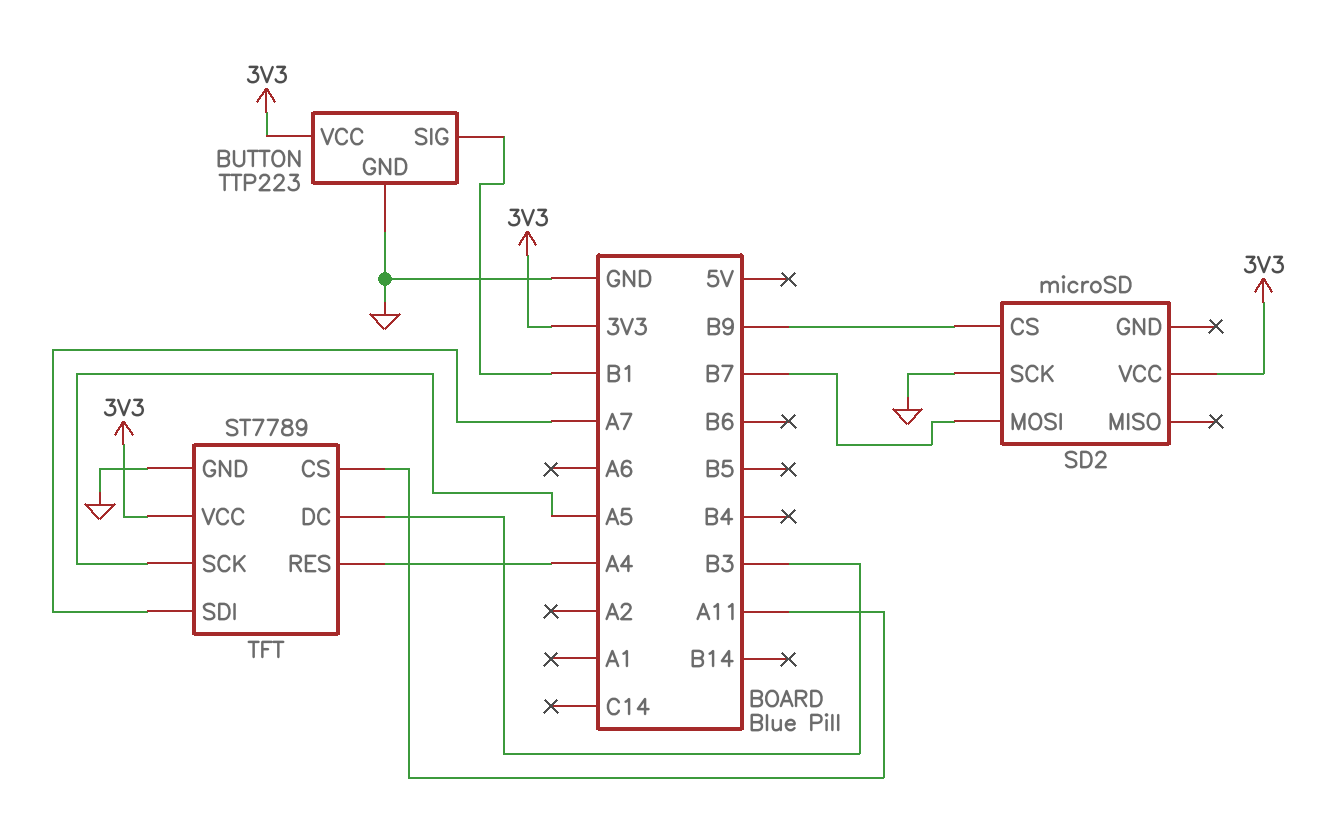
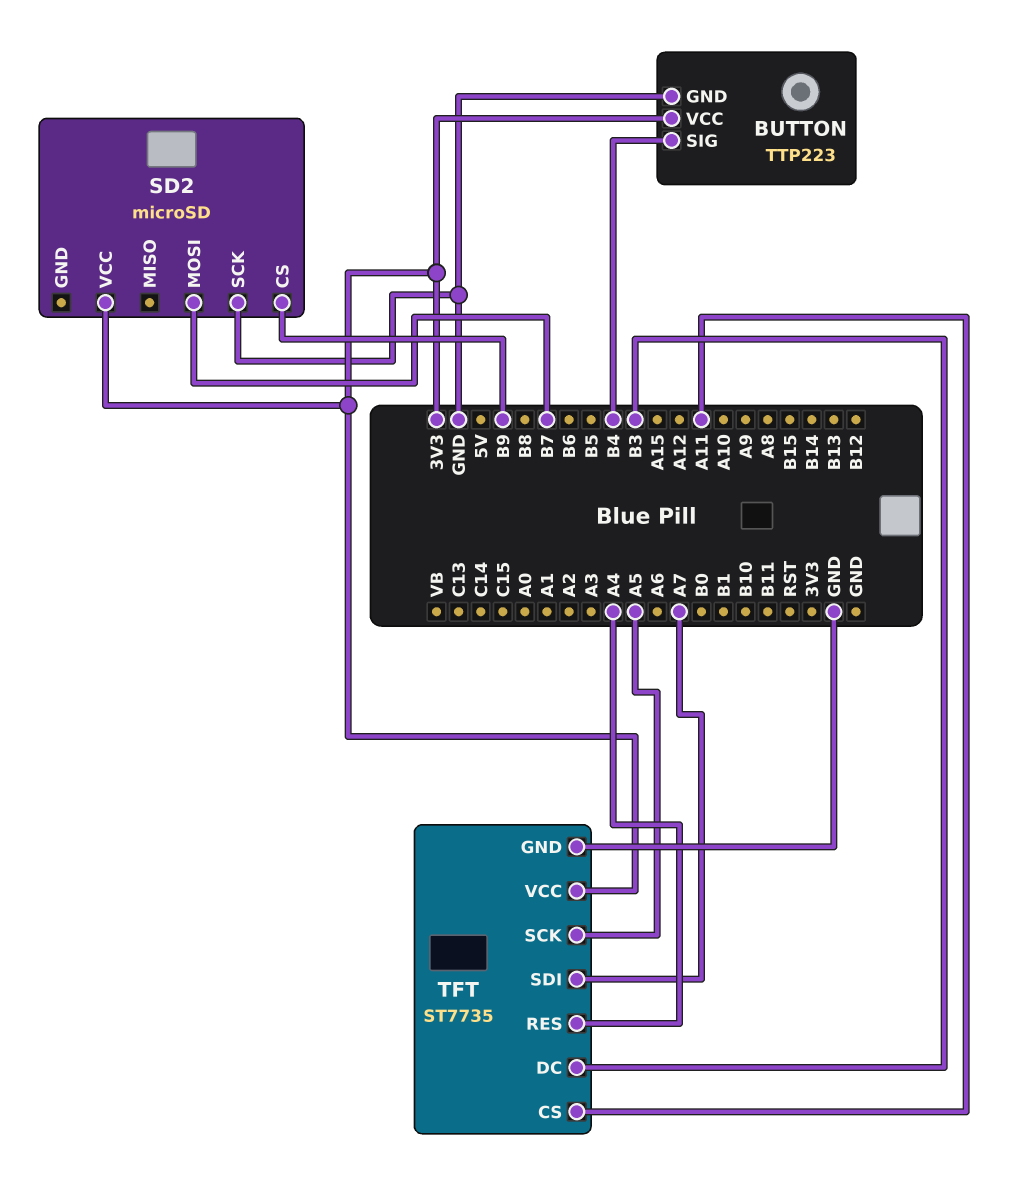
BUTTON pin SIG: B1 -> B4
TFT: ST7789 -> ST7735

